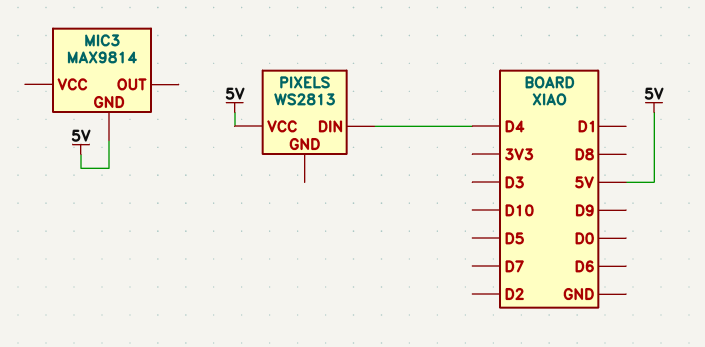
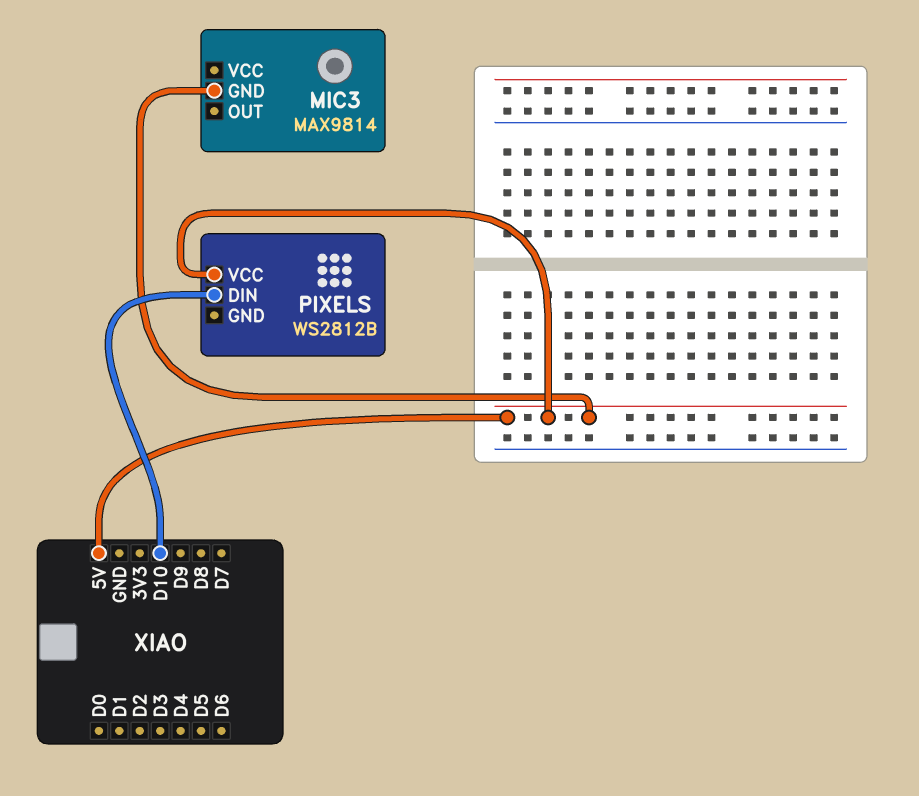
PIXELS: WS2813 -> WS2812B
PIXELS pin DIN: D4 -> D10

